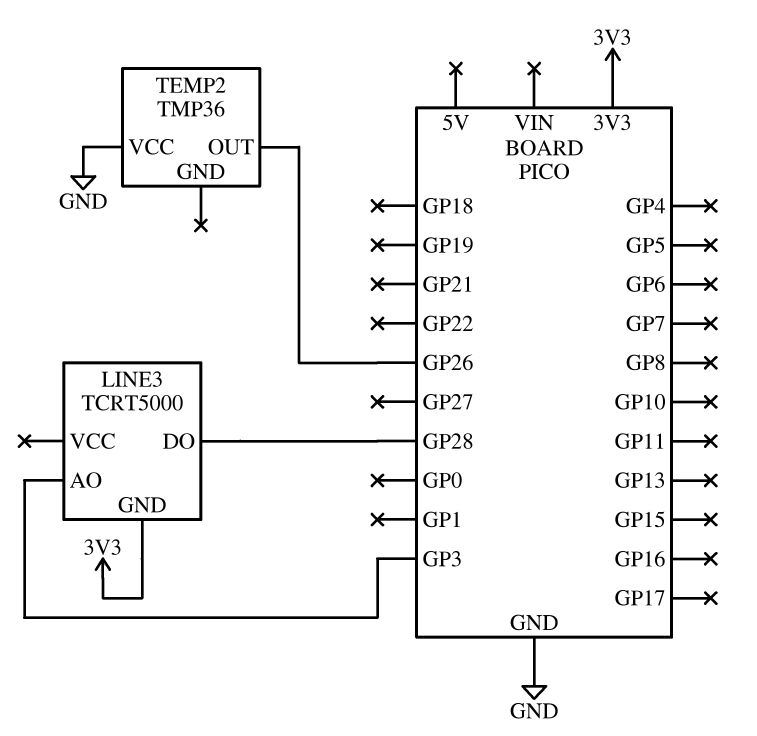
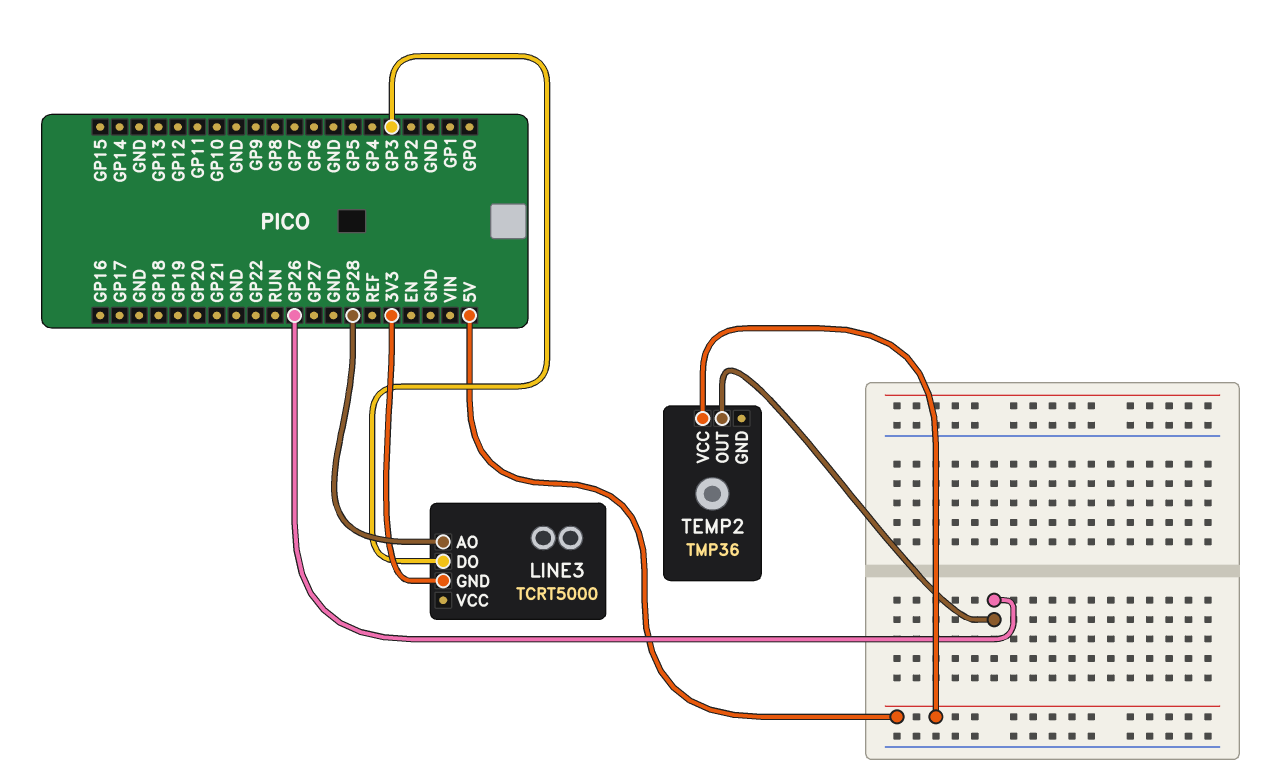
LINE3 pin AO: GP3 -> GP28
LINE3 pin DO: GP28 -> GP3
TEMP2 pin VCC: GND -> 5V

